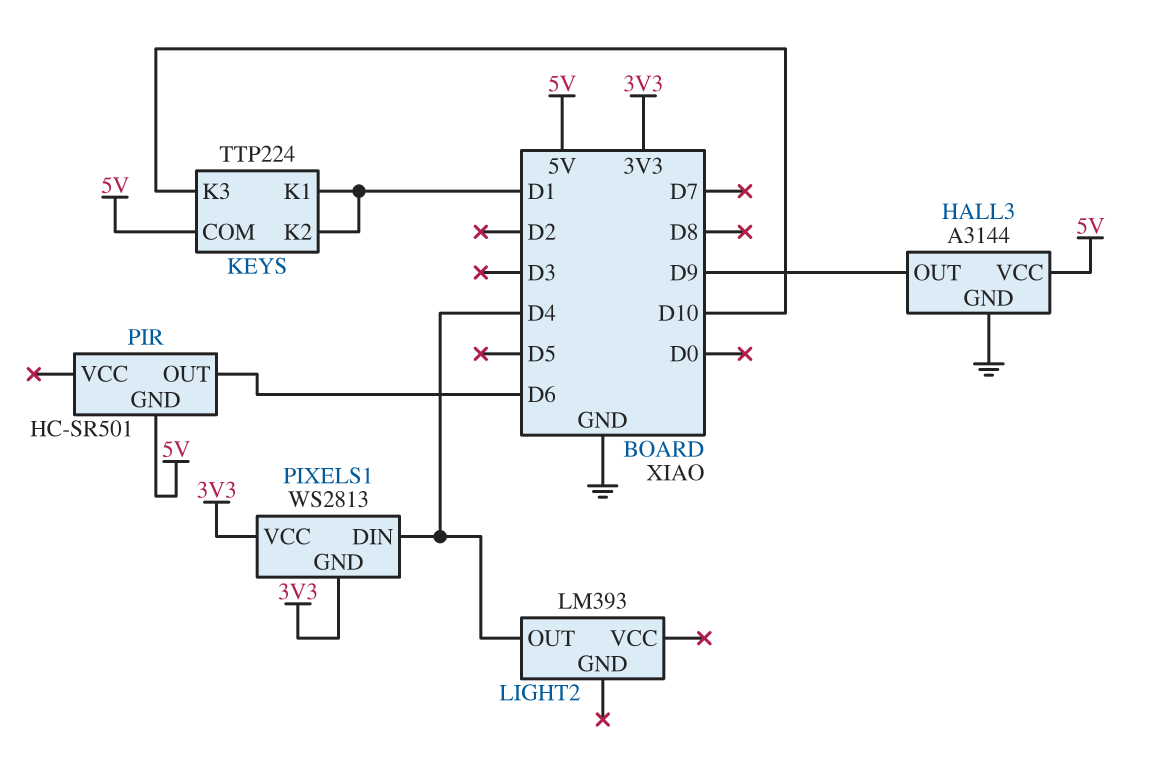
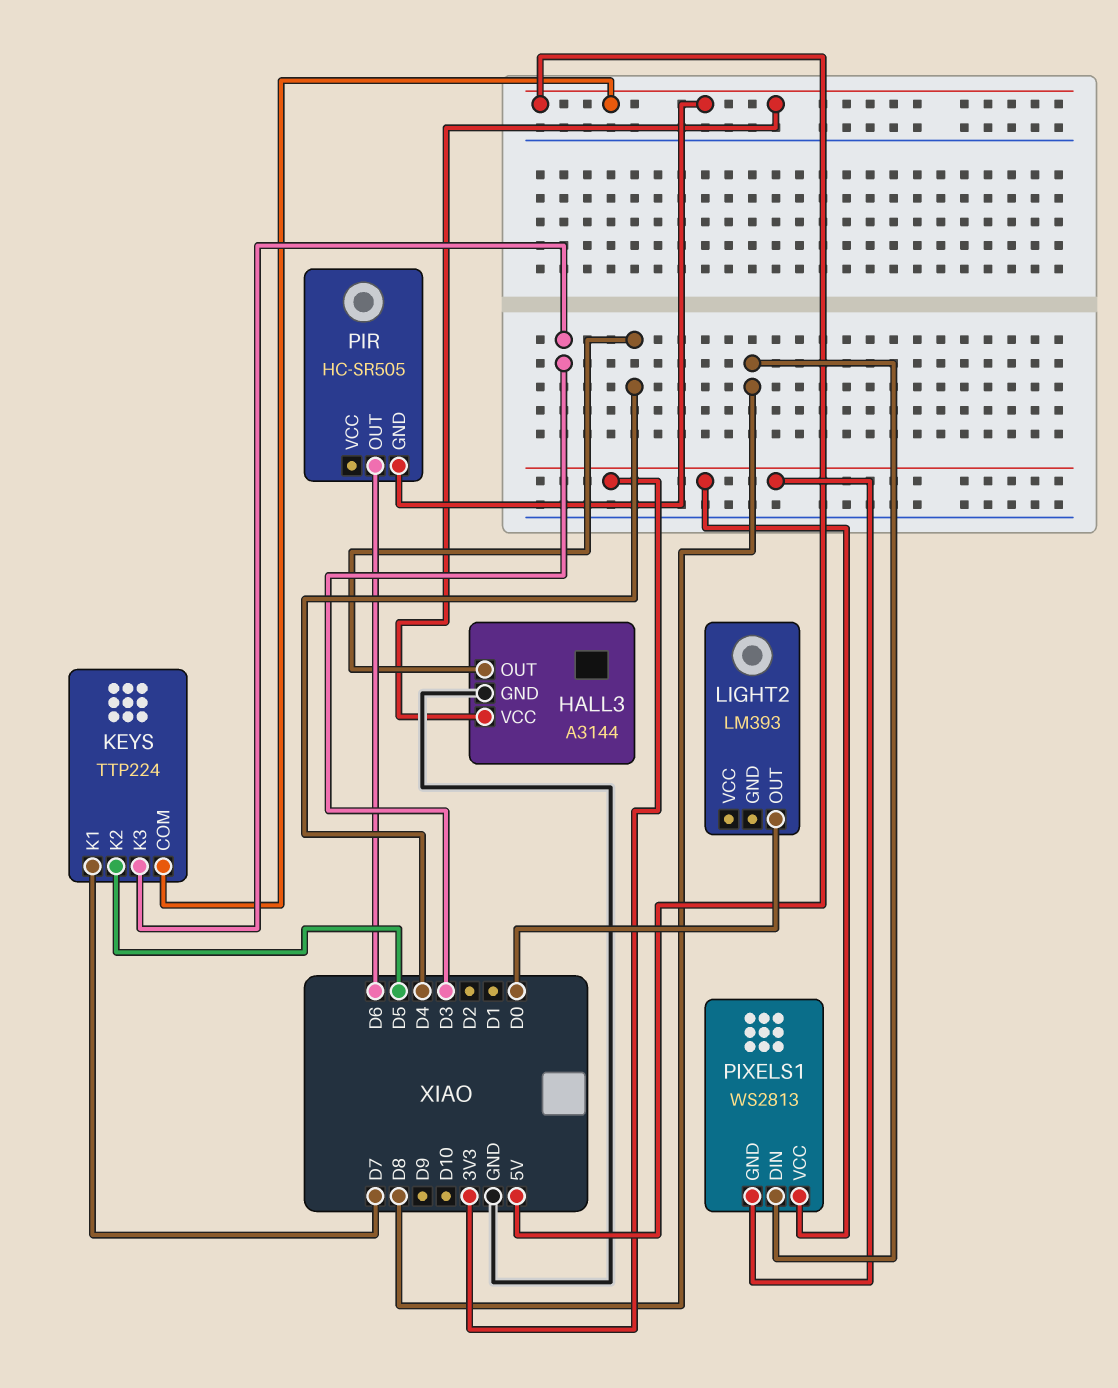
HALL3 pin OUT: D9 -> D4
KEYS pin K1: D1 -> D7
KEYS pin K2: D1 -> D5
KEYS pin K3: D10 -> D3
LIGHT2 pin OUT: D4 -> D0
PIR: HC-SR501 -> HC-SR505
PIXELS1 pin DIN: D4 -> D8

